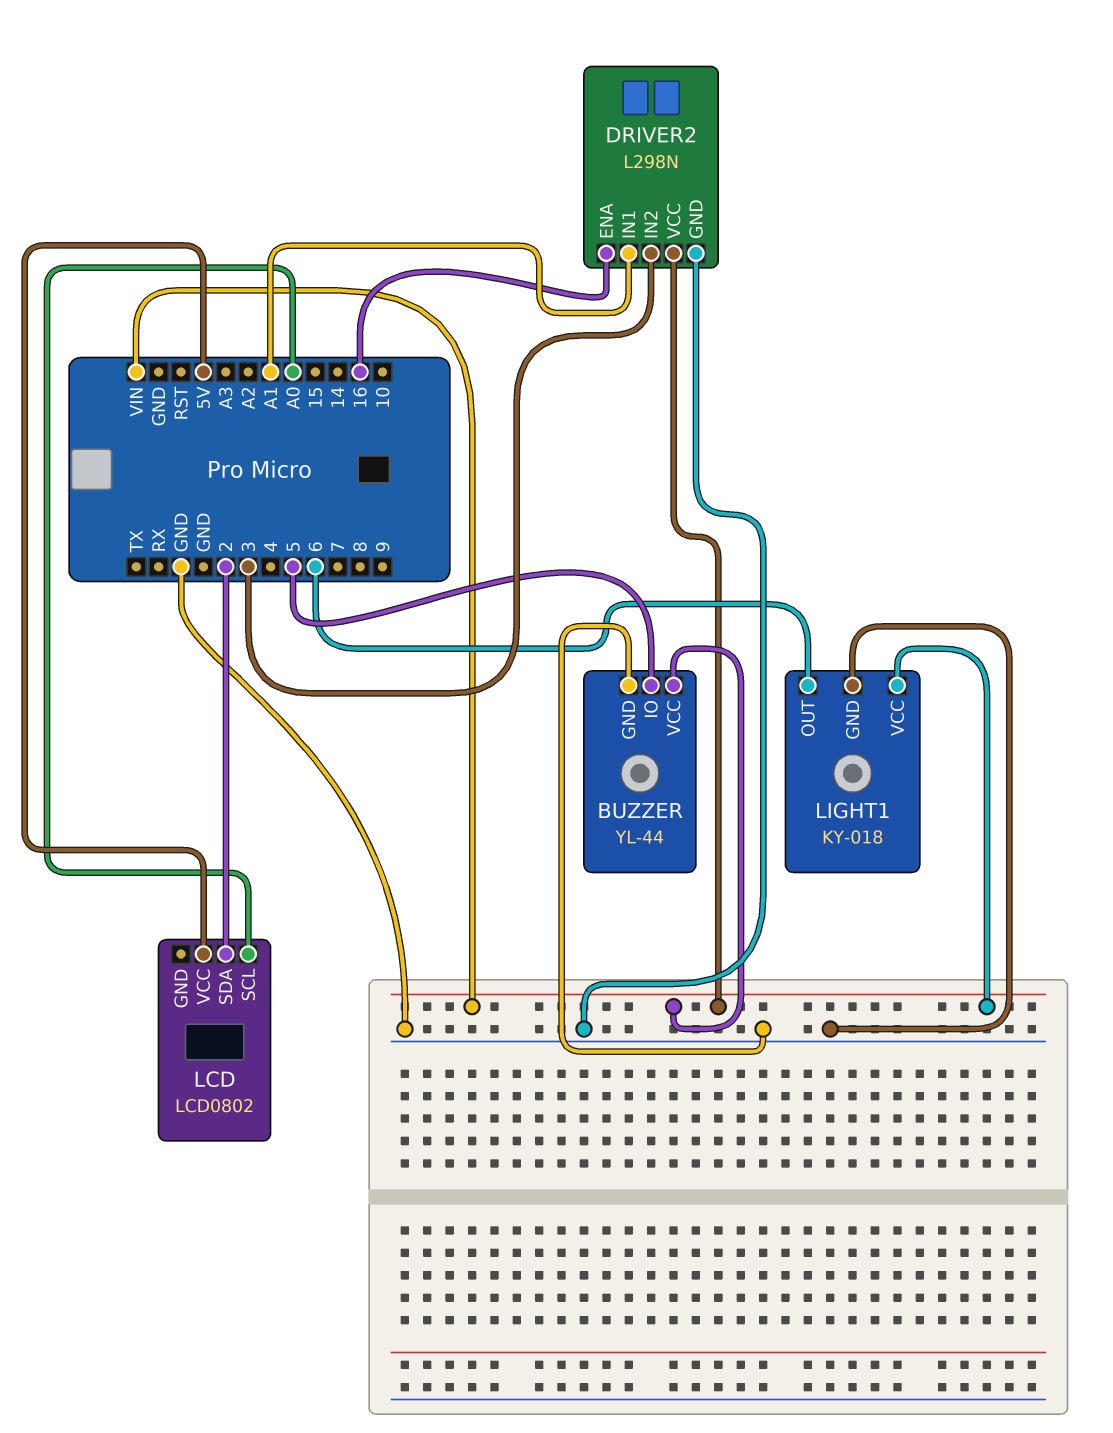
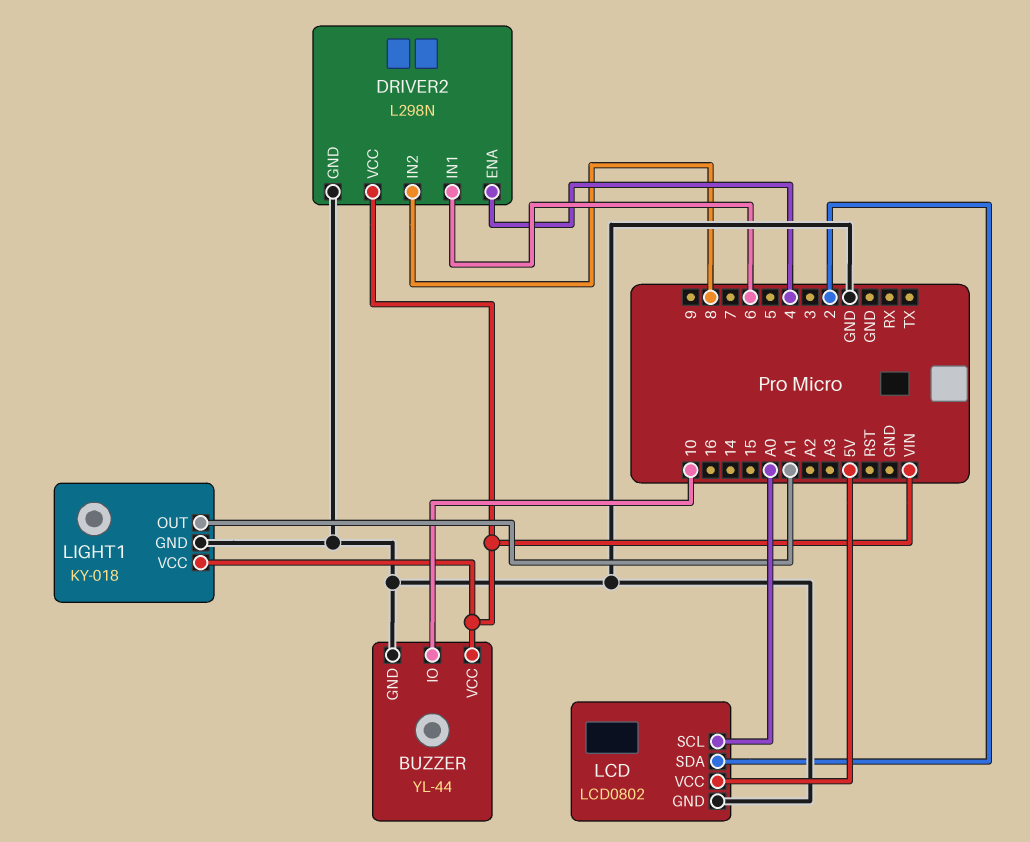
BUZZER pin IO: 5 -> 10
DRIVER2 pin ENA: 16 -> 4
DRIVER2 pin IN1: A1 -> 6
DRIVER2 pin IN2: 3 -> 8
LCD pin GND: none -> GND
LIGHT1 pin OUT: 6 -> A1

